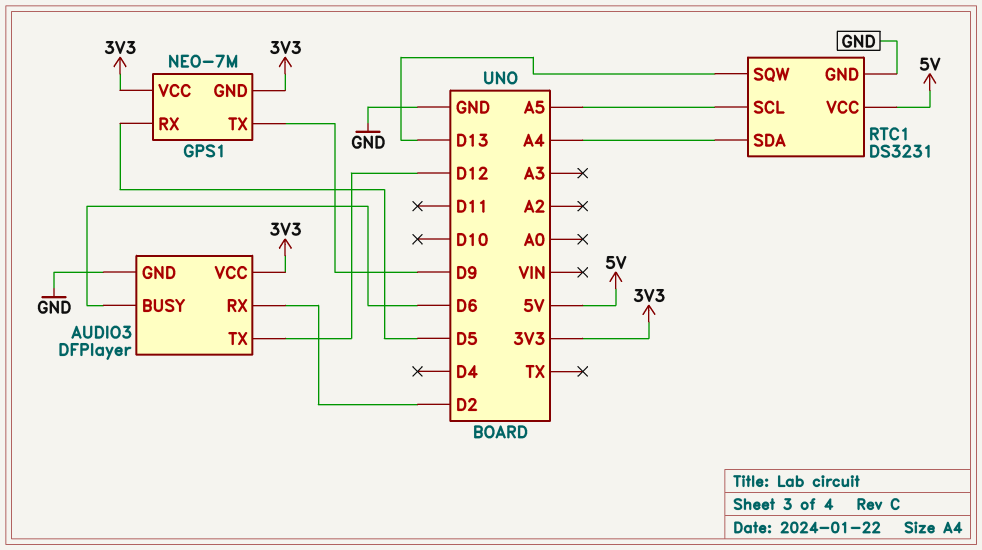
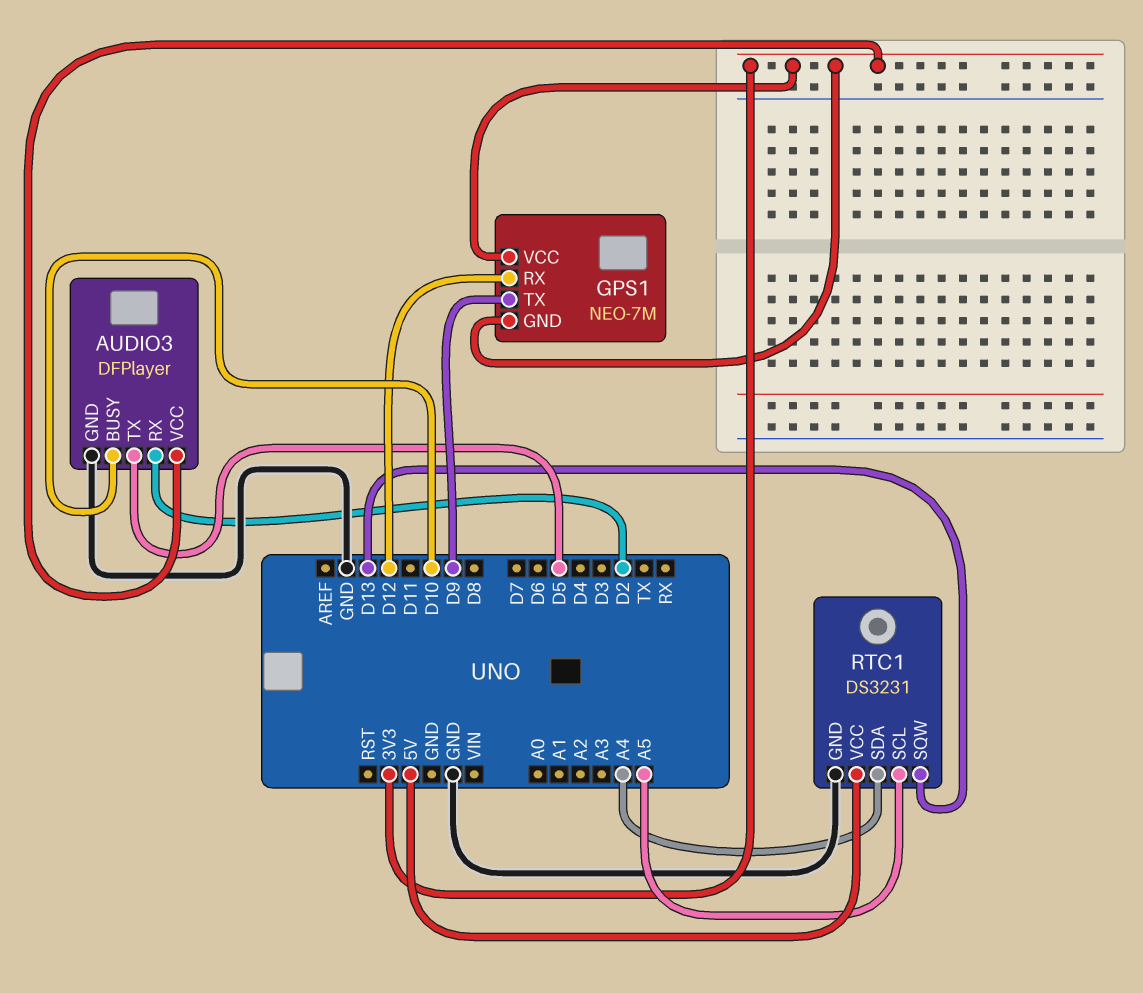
AUDIO3 pin BUSY: D6 -> D10
AUDIO3 pin TX: D12 -> D5
GPS1 pin RX: D5 -> D12

